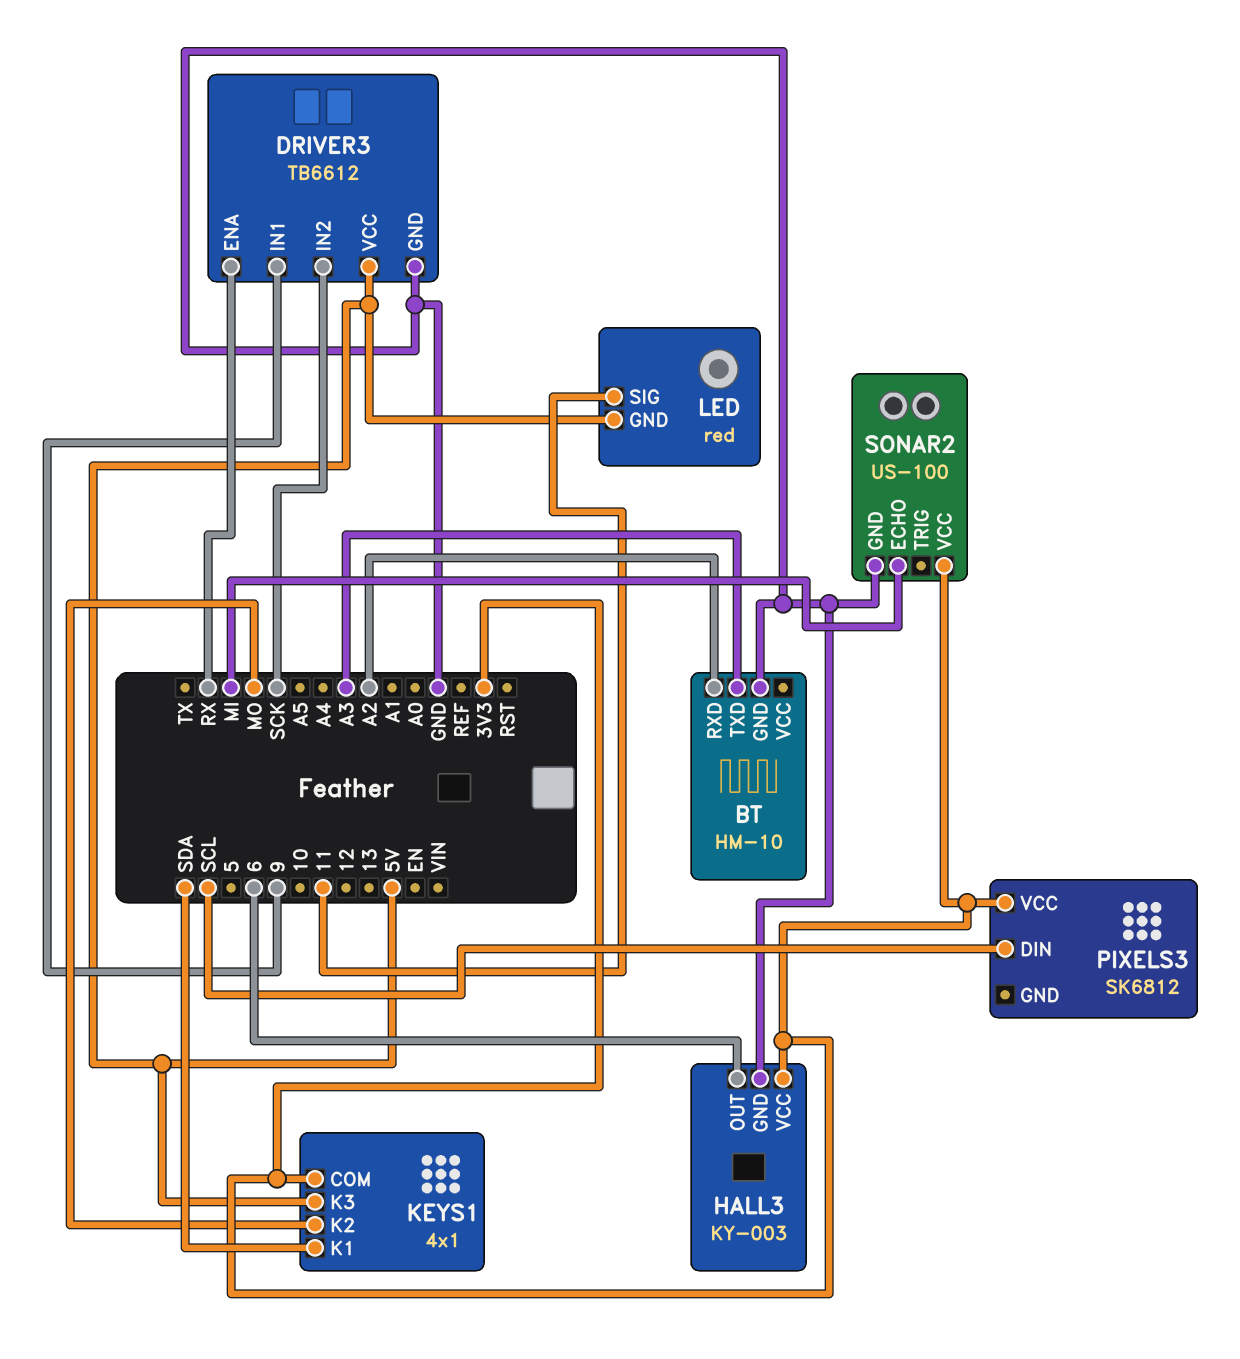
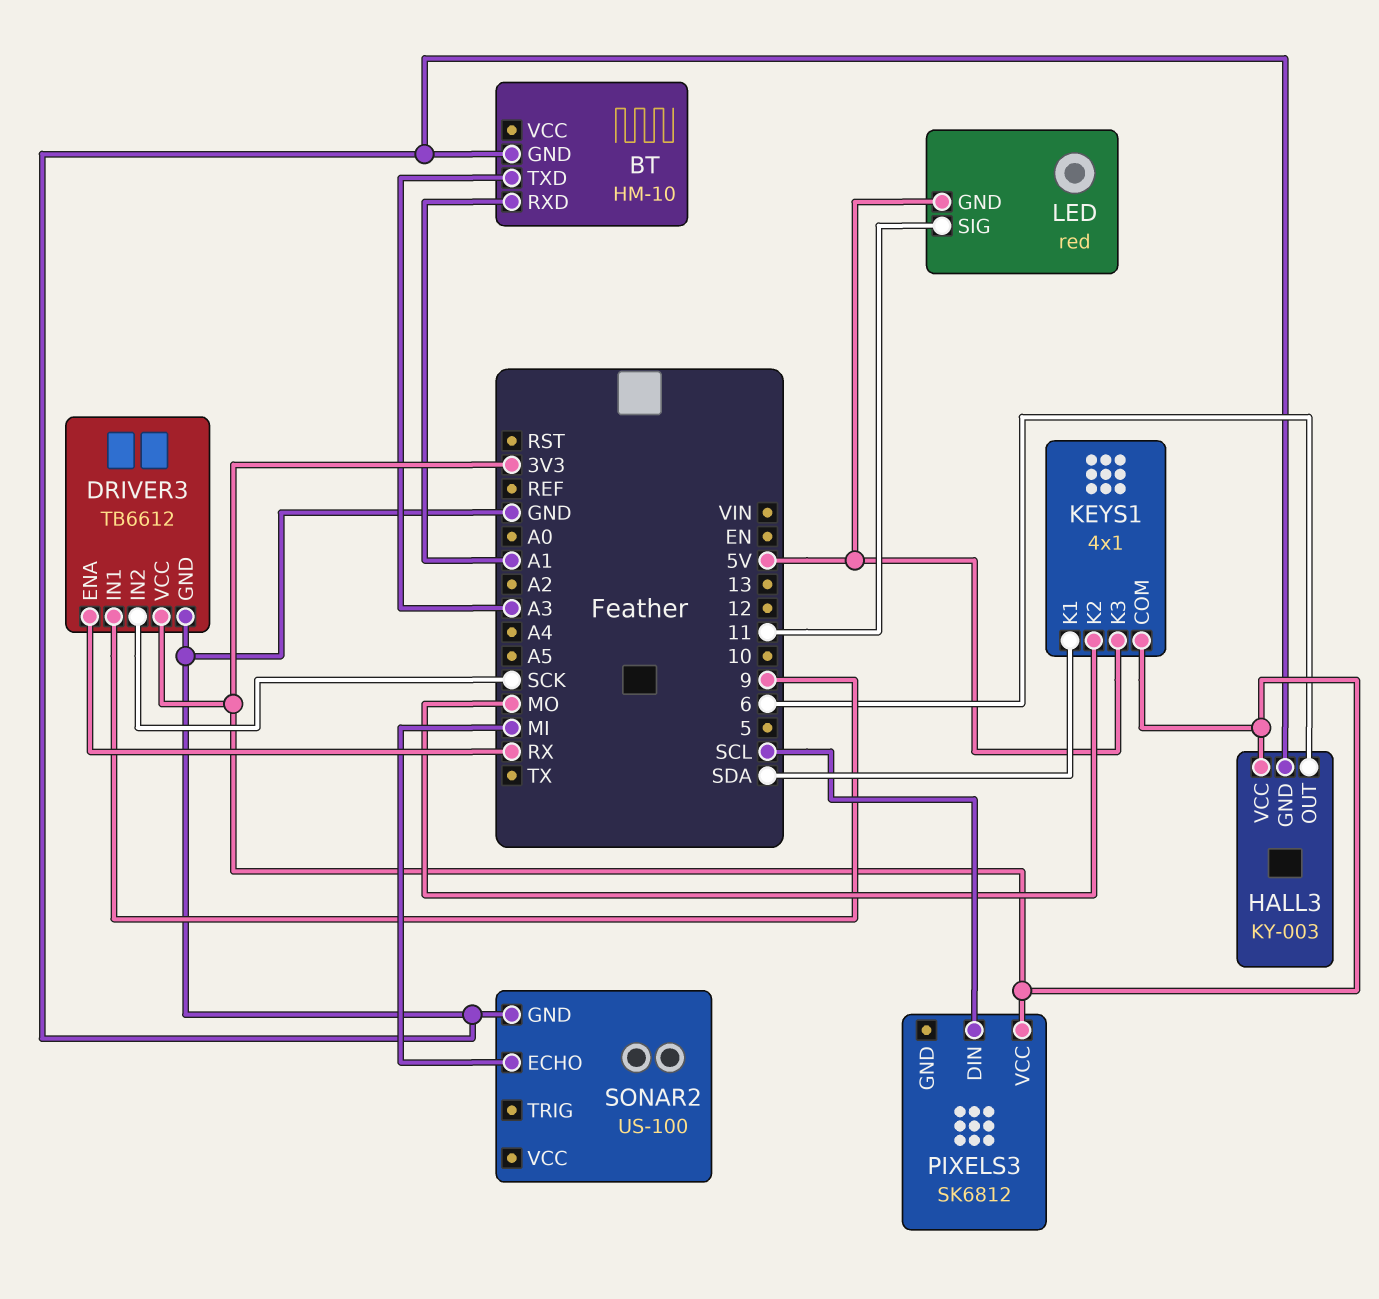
BT pin RXD: A2 -> A1
DRIVER3 pin VCC: 5V -> 3V3
SONAR2 pin VCC: 3V3 -> none

